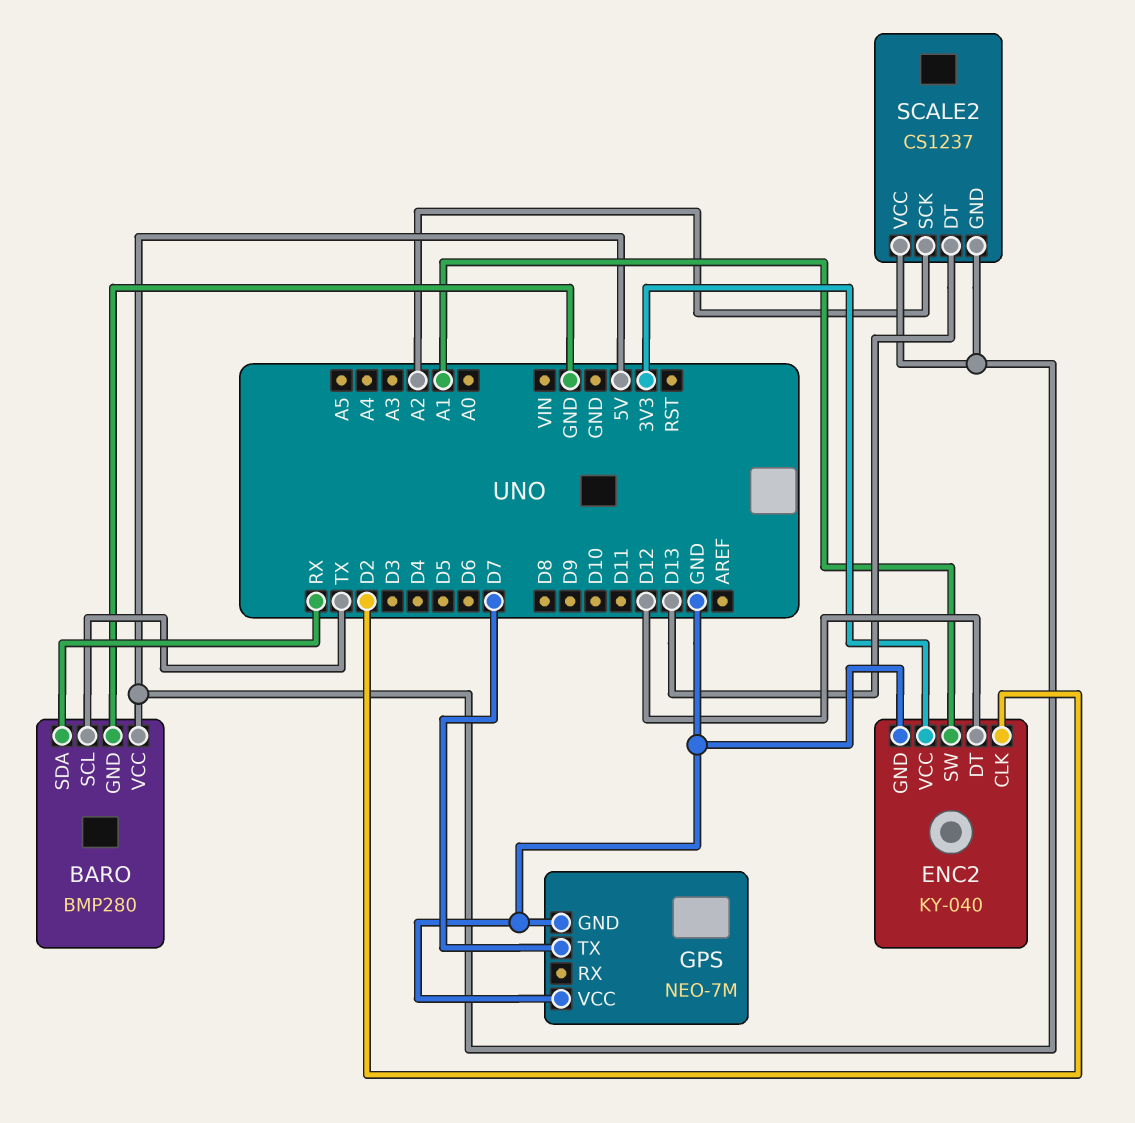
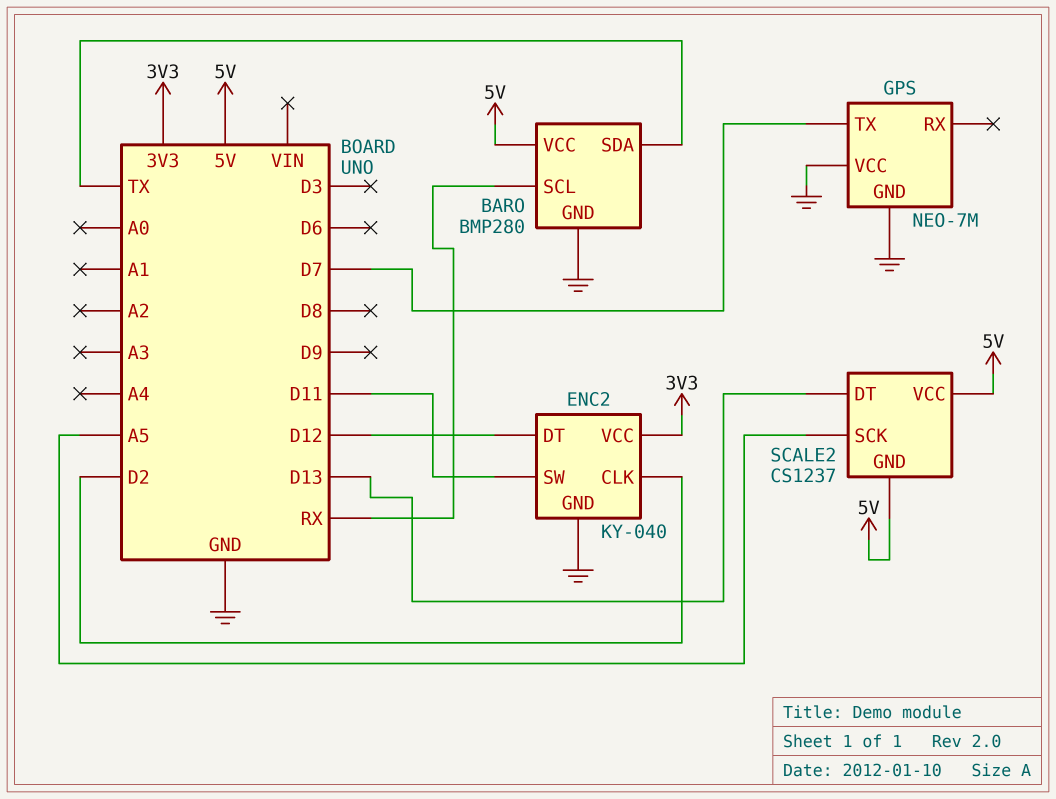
BARO pin SCL: TX -> RX
BARO pin SDA: RX -> TX
ENC2 pin SW: A1 -> D11
SCALE2 pin SCK: A2 -> A5

